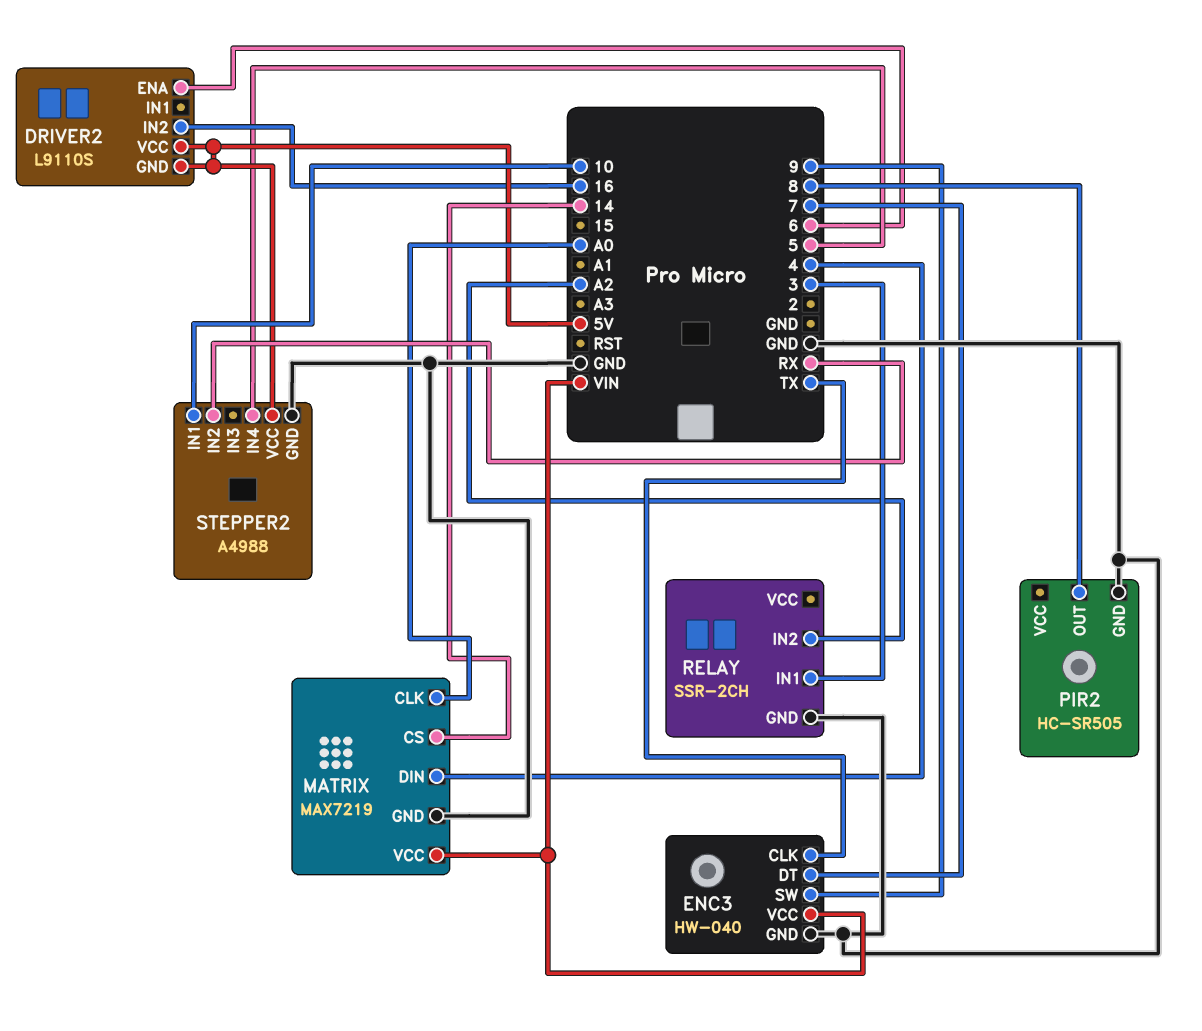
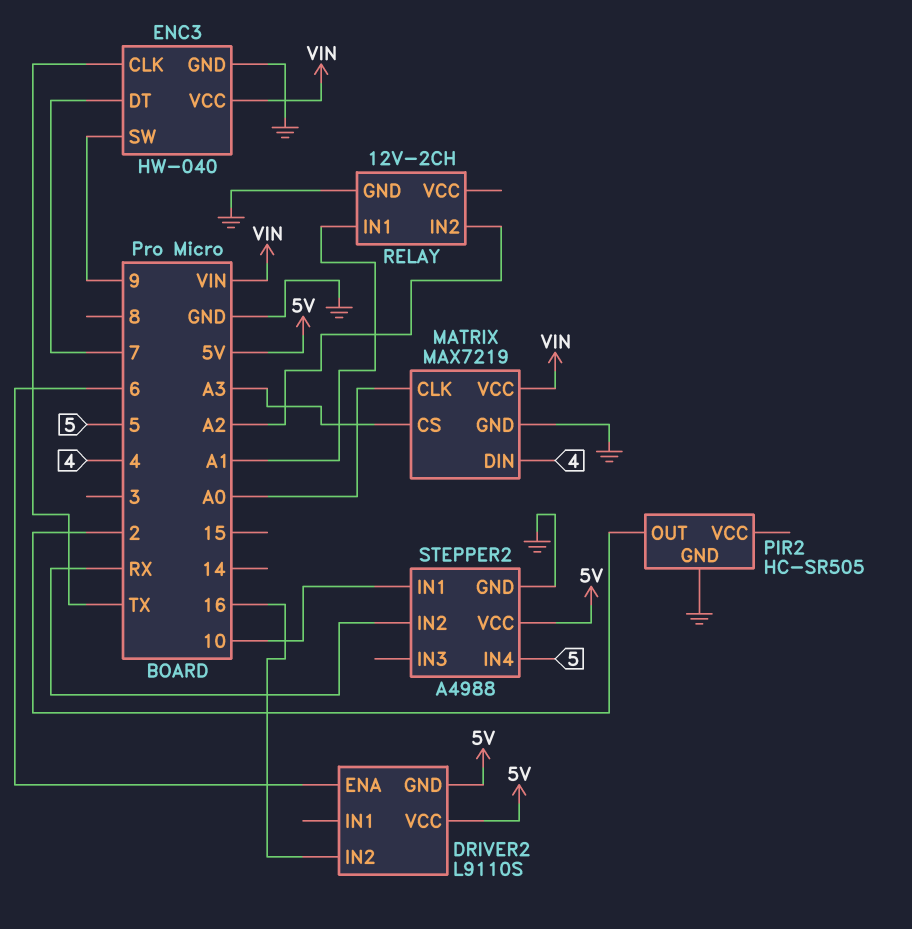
MATRIX pin CS: 14 -> A3
PIR2 pin OUT: 8 -> 2
RELAY: SSR-2CH -> 12V-2CH
RELAY pin IN1: 3 -> A1

